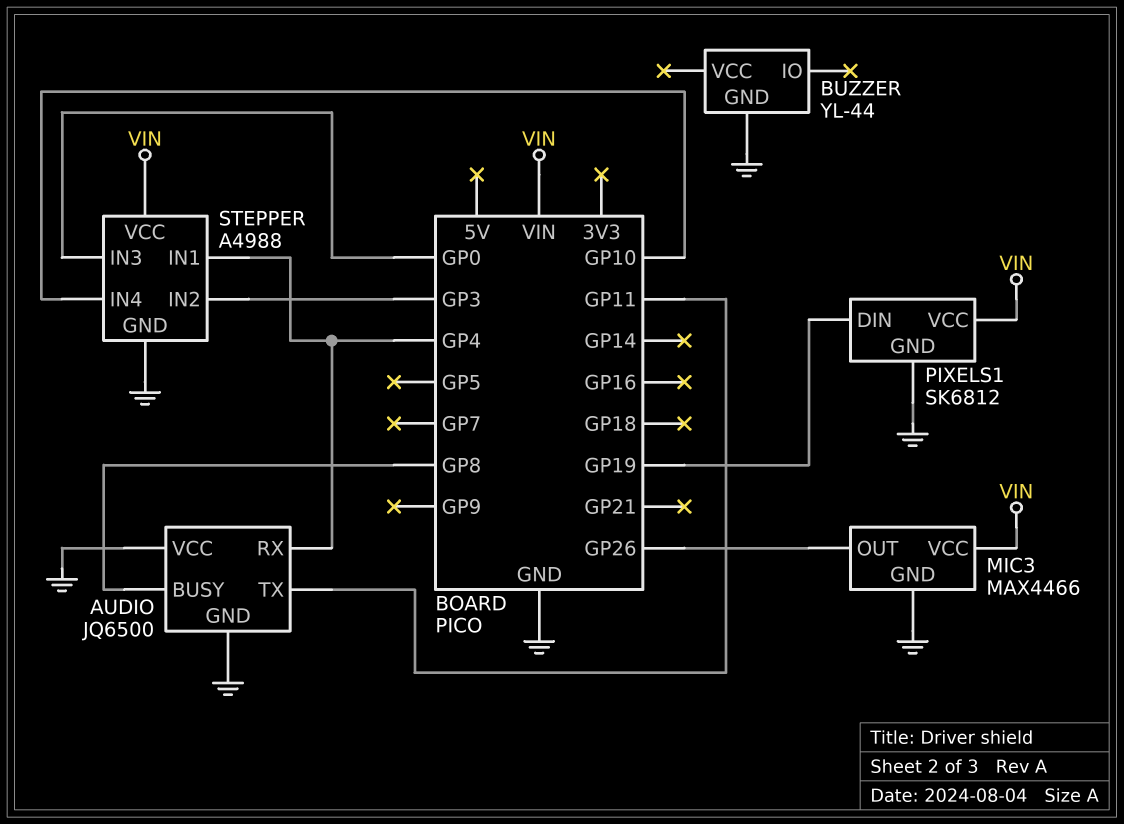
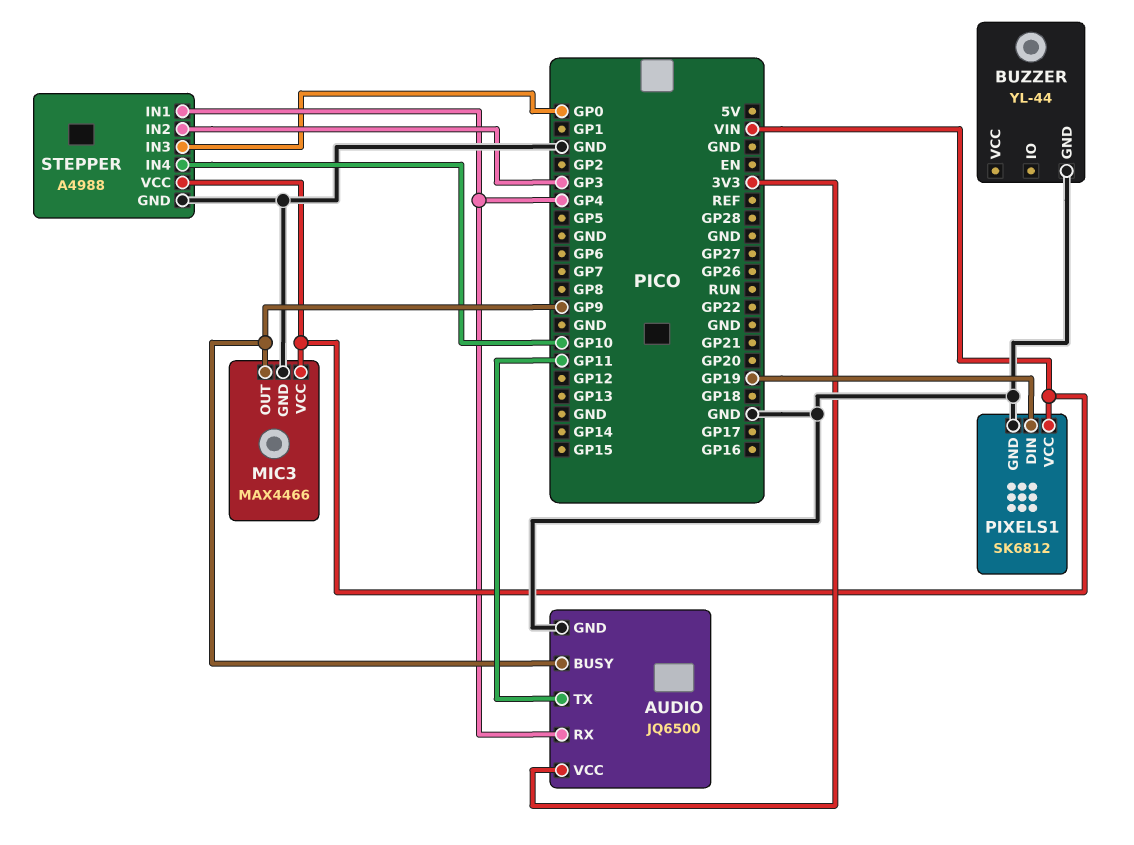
AUDIO pin BUSY: GP8 -> GP9
AUDIO pin VCC: GND -> 3V3
MIC3 pin OUT: GP26 -> GP9

